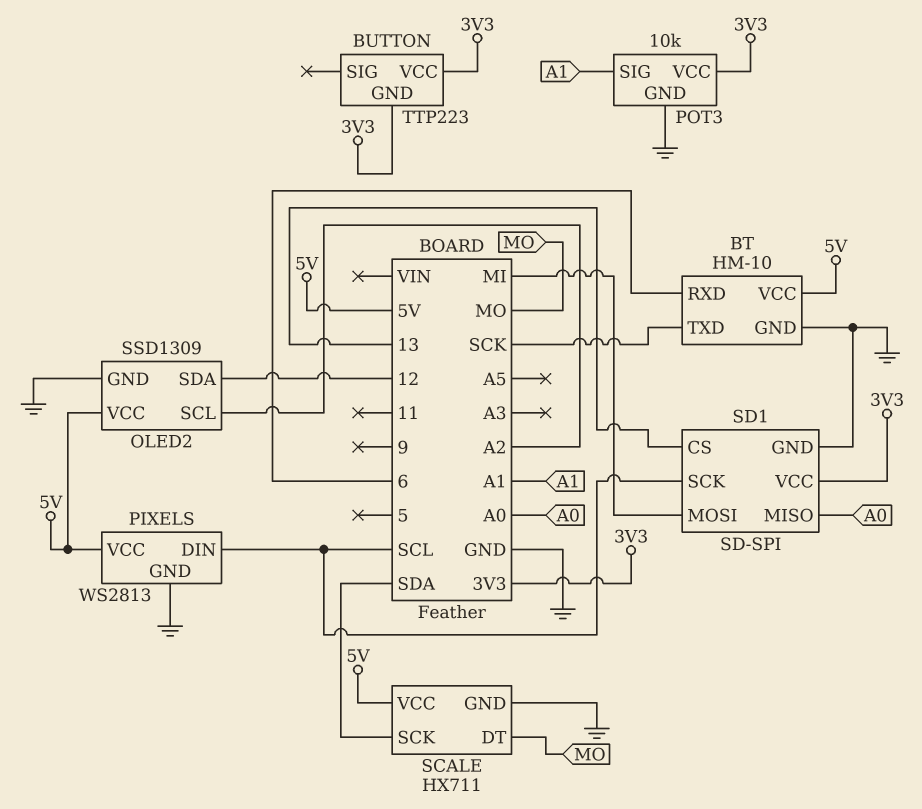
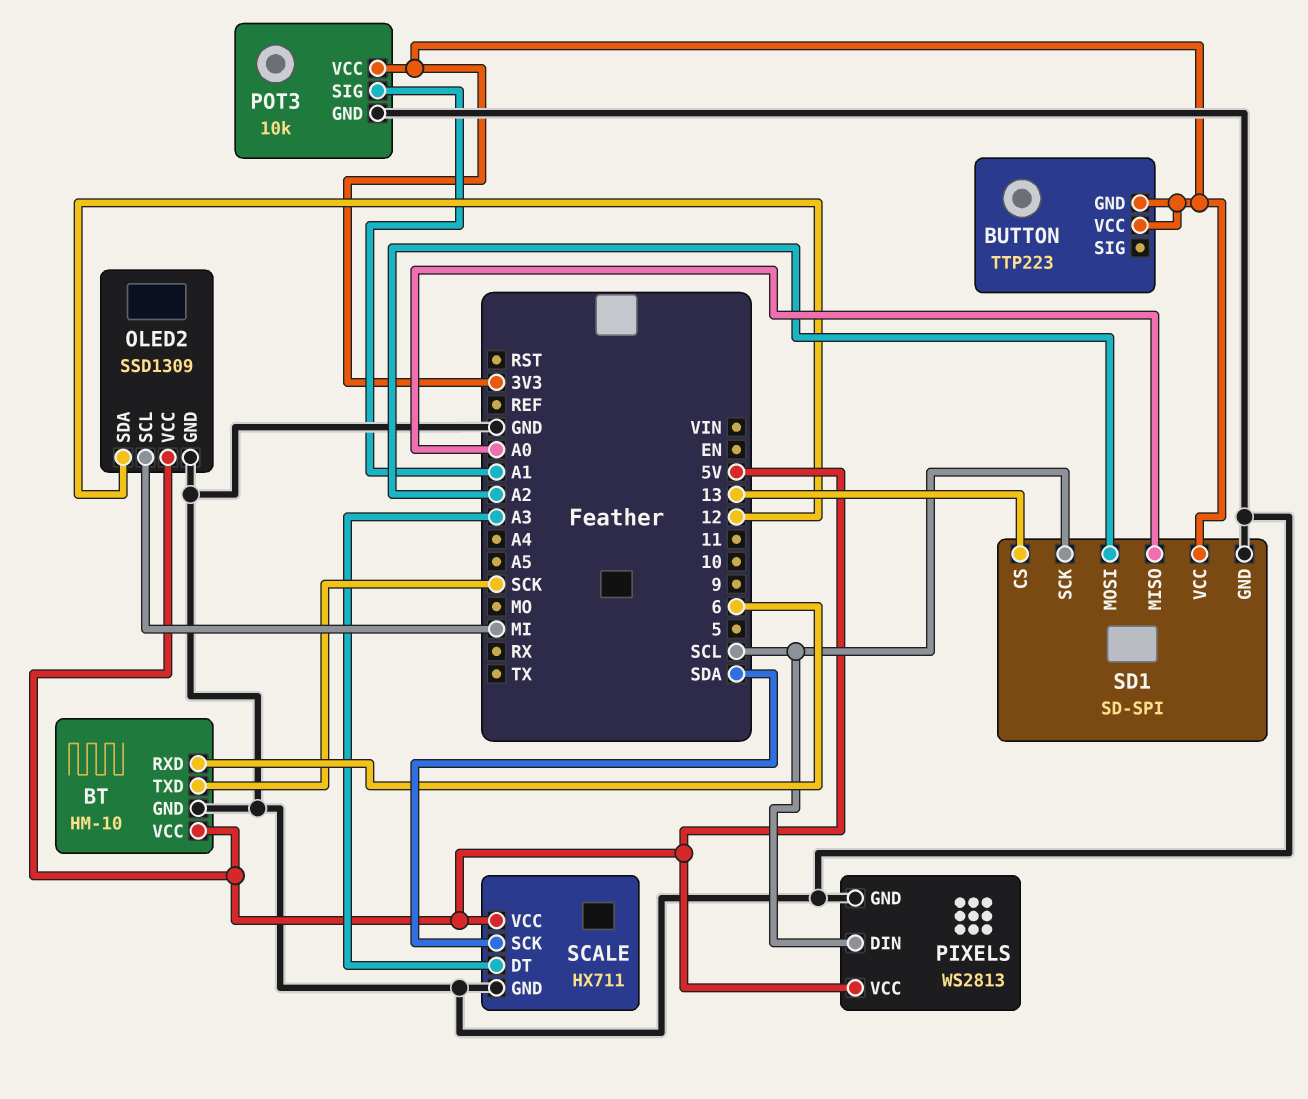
OLED2 pin SCL: A2 -> MI
SCALE pin DT: MO -> A3
SD1 pin MOSI: MI -> A2

